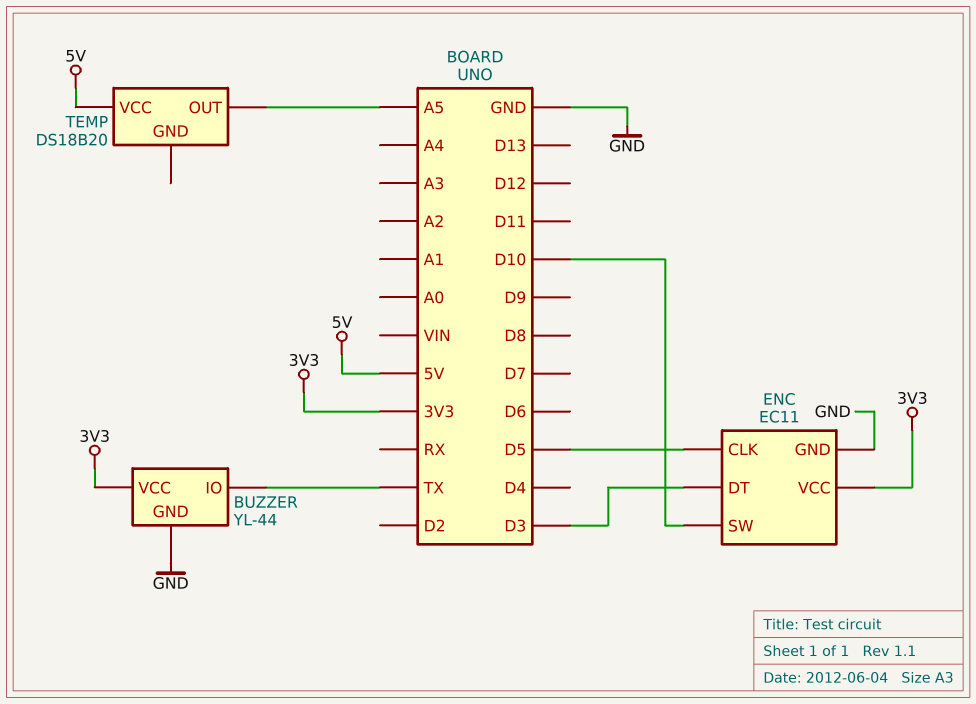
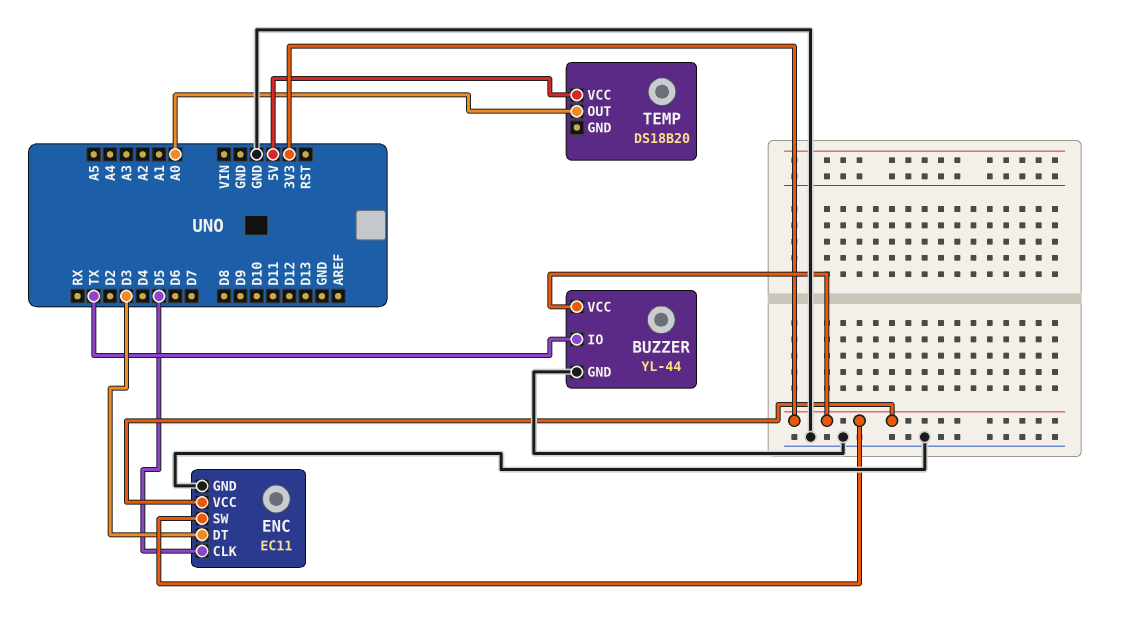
ENC pin SW: D10 -> 3V3
TEMP pin OUT: A5 -> A0

